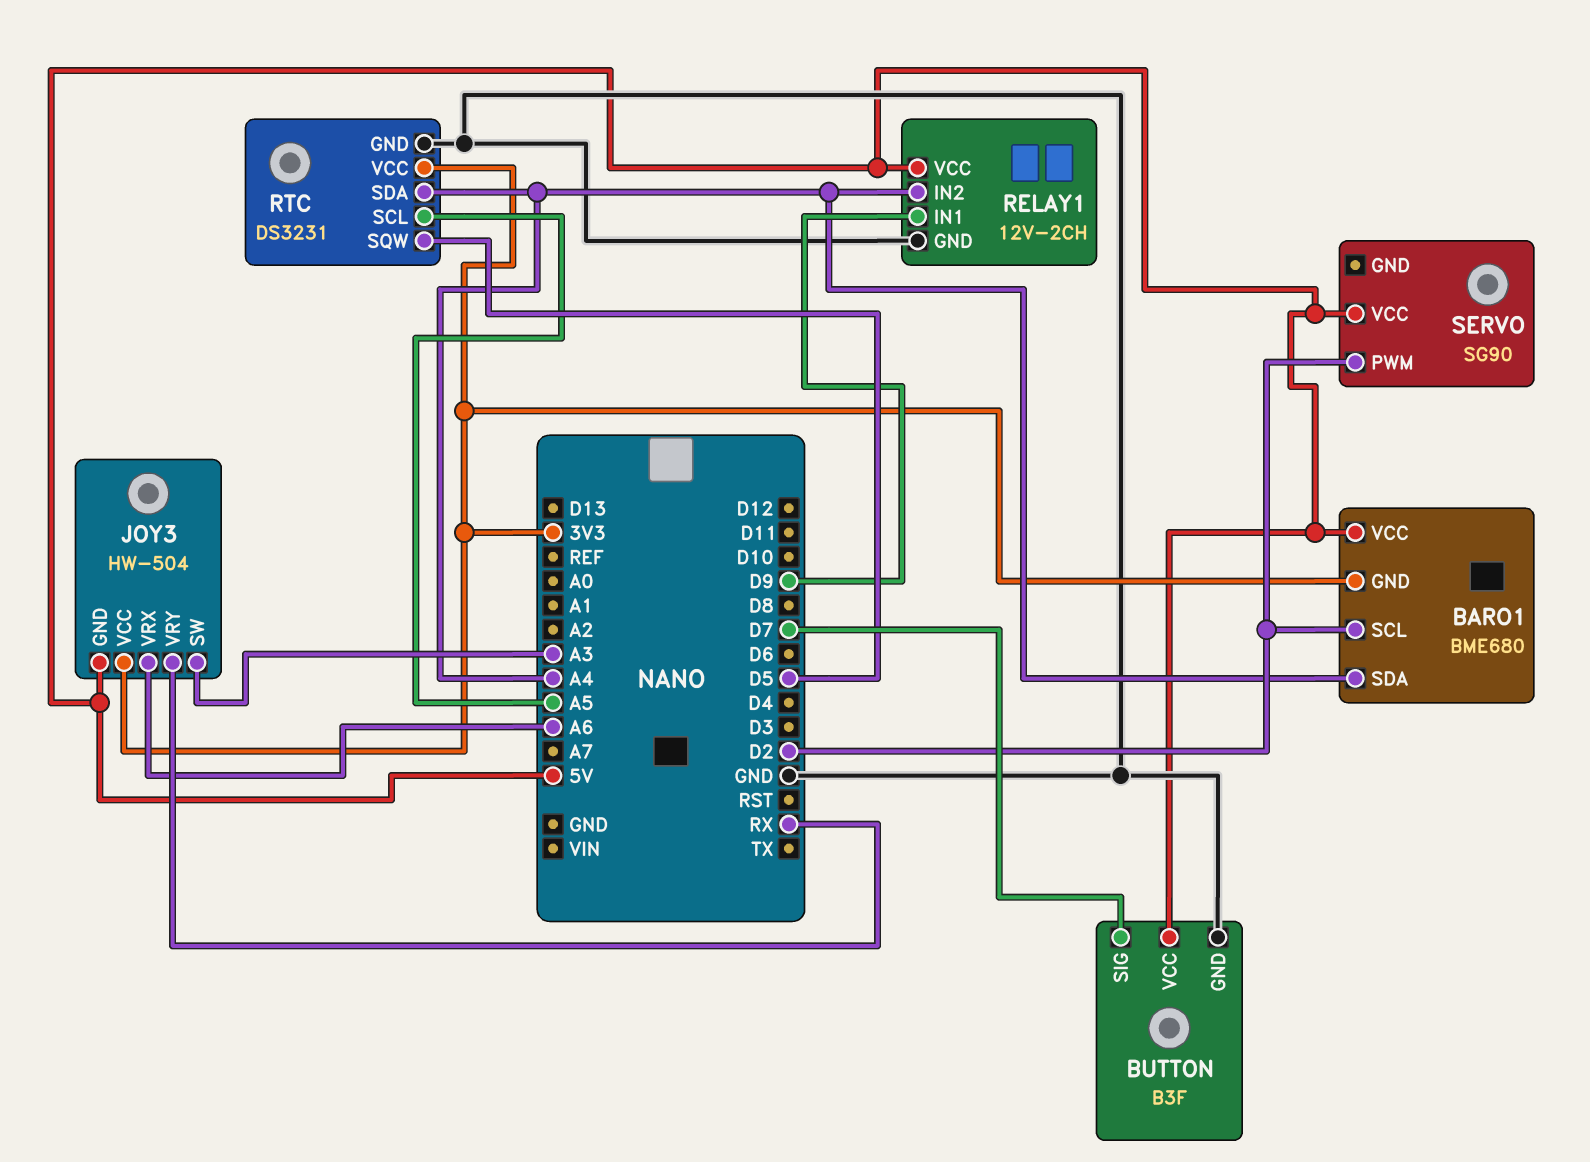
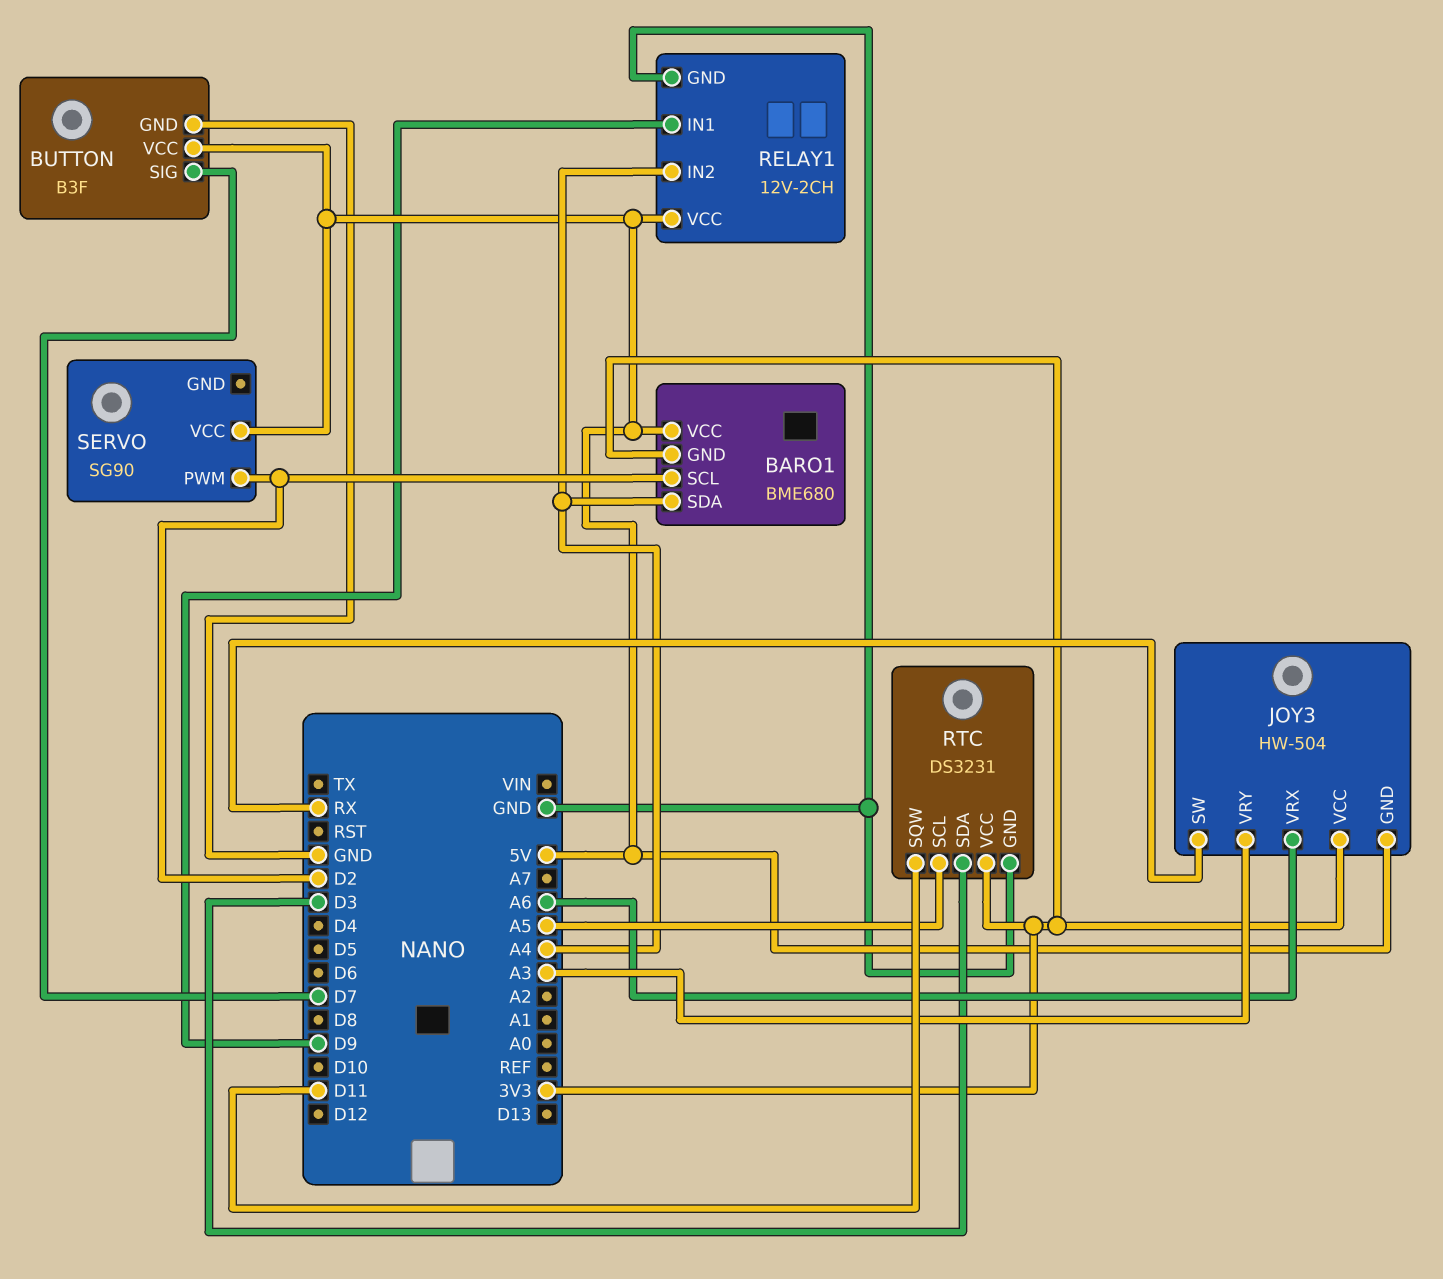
JOY3 pin SW: A3 -> RX
JOY3 pin VRY: RX -> A3
RTC pin SDA: A4 -> D3
RTC pin SQW: D5 -> D11

